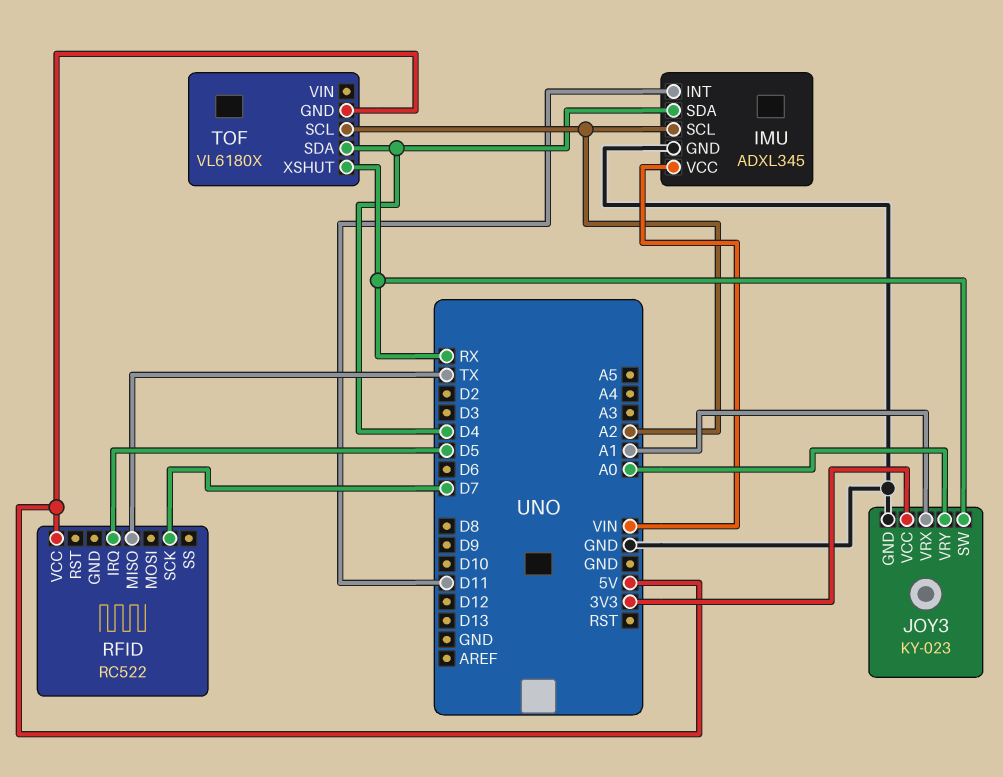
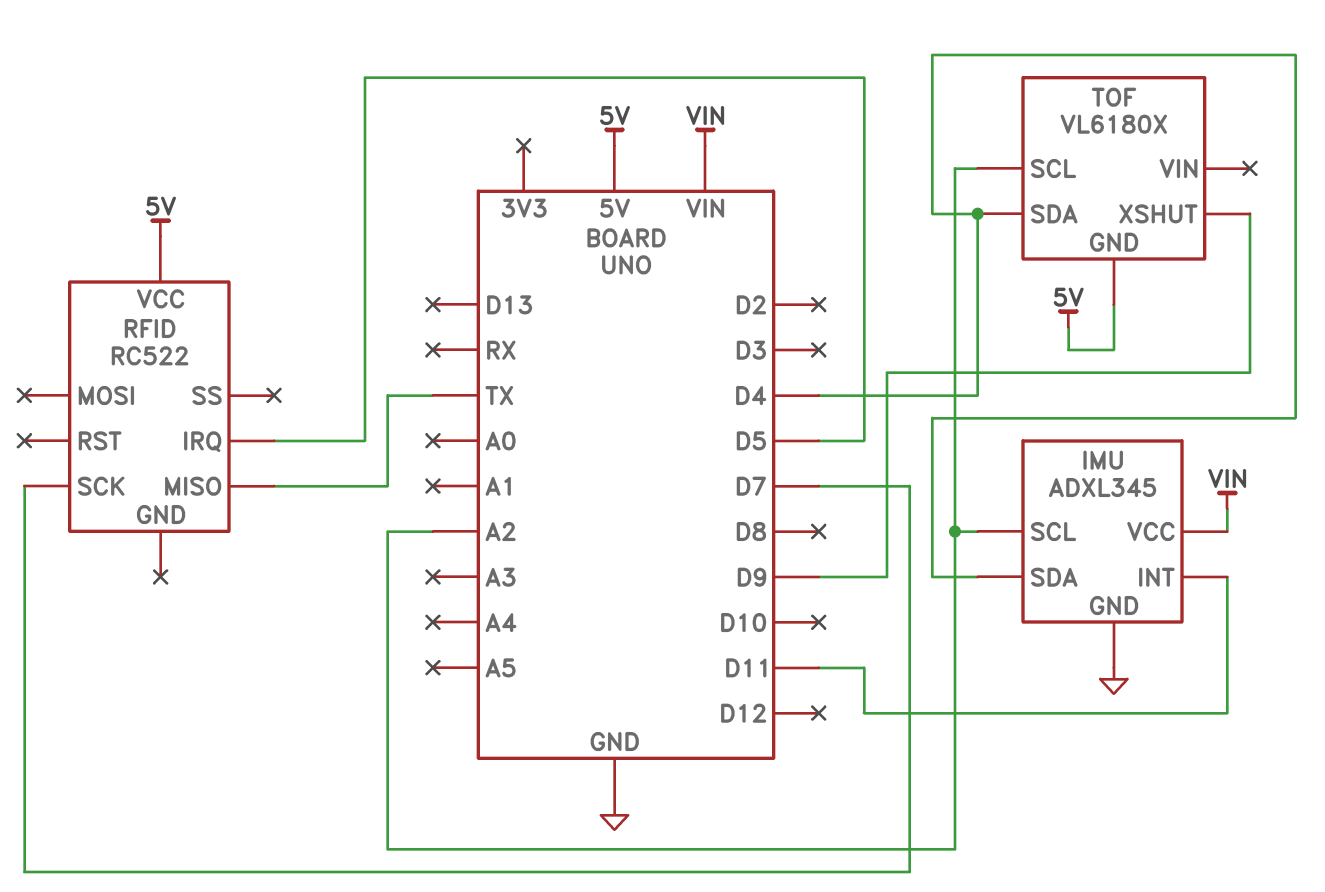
JOY3: KY-023 -> none
JOY3 pin GND: GND -> none
JOY3 pin SW: RX -> none
JOY3 pin VCC: 3V3 -> none
JOY3 pin VRX: A1 -> none
JOY3 pin VRY: A0 -> none
TOF pin XSHUT: RX -> D9

